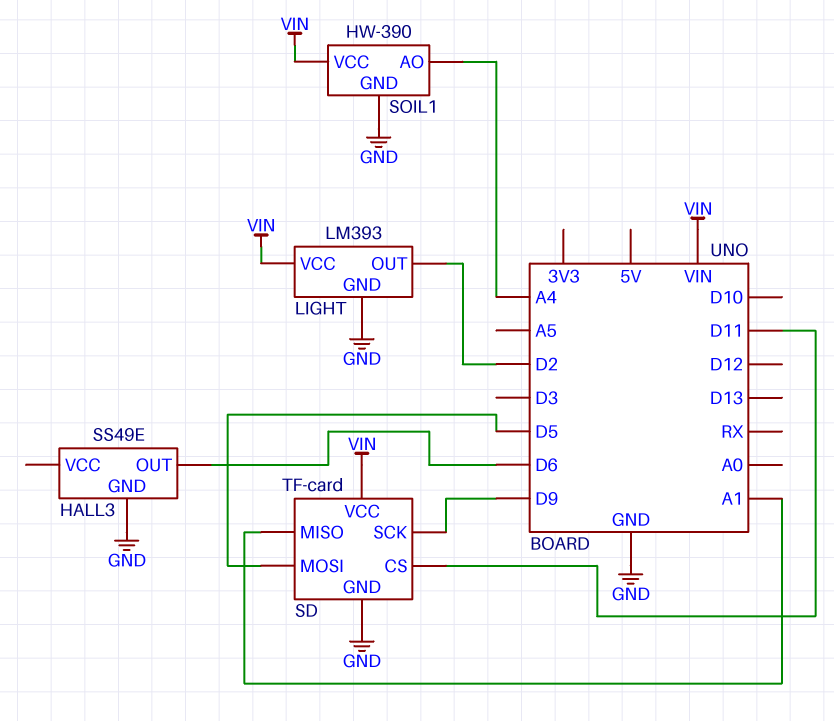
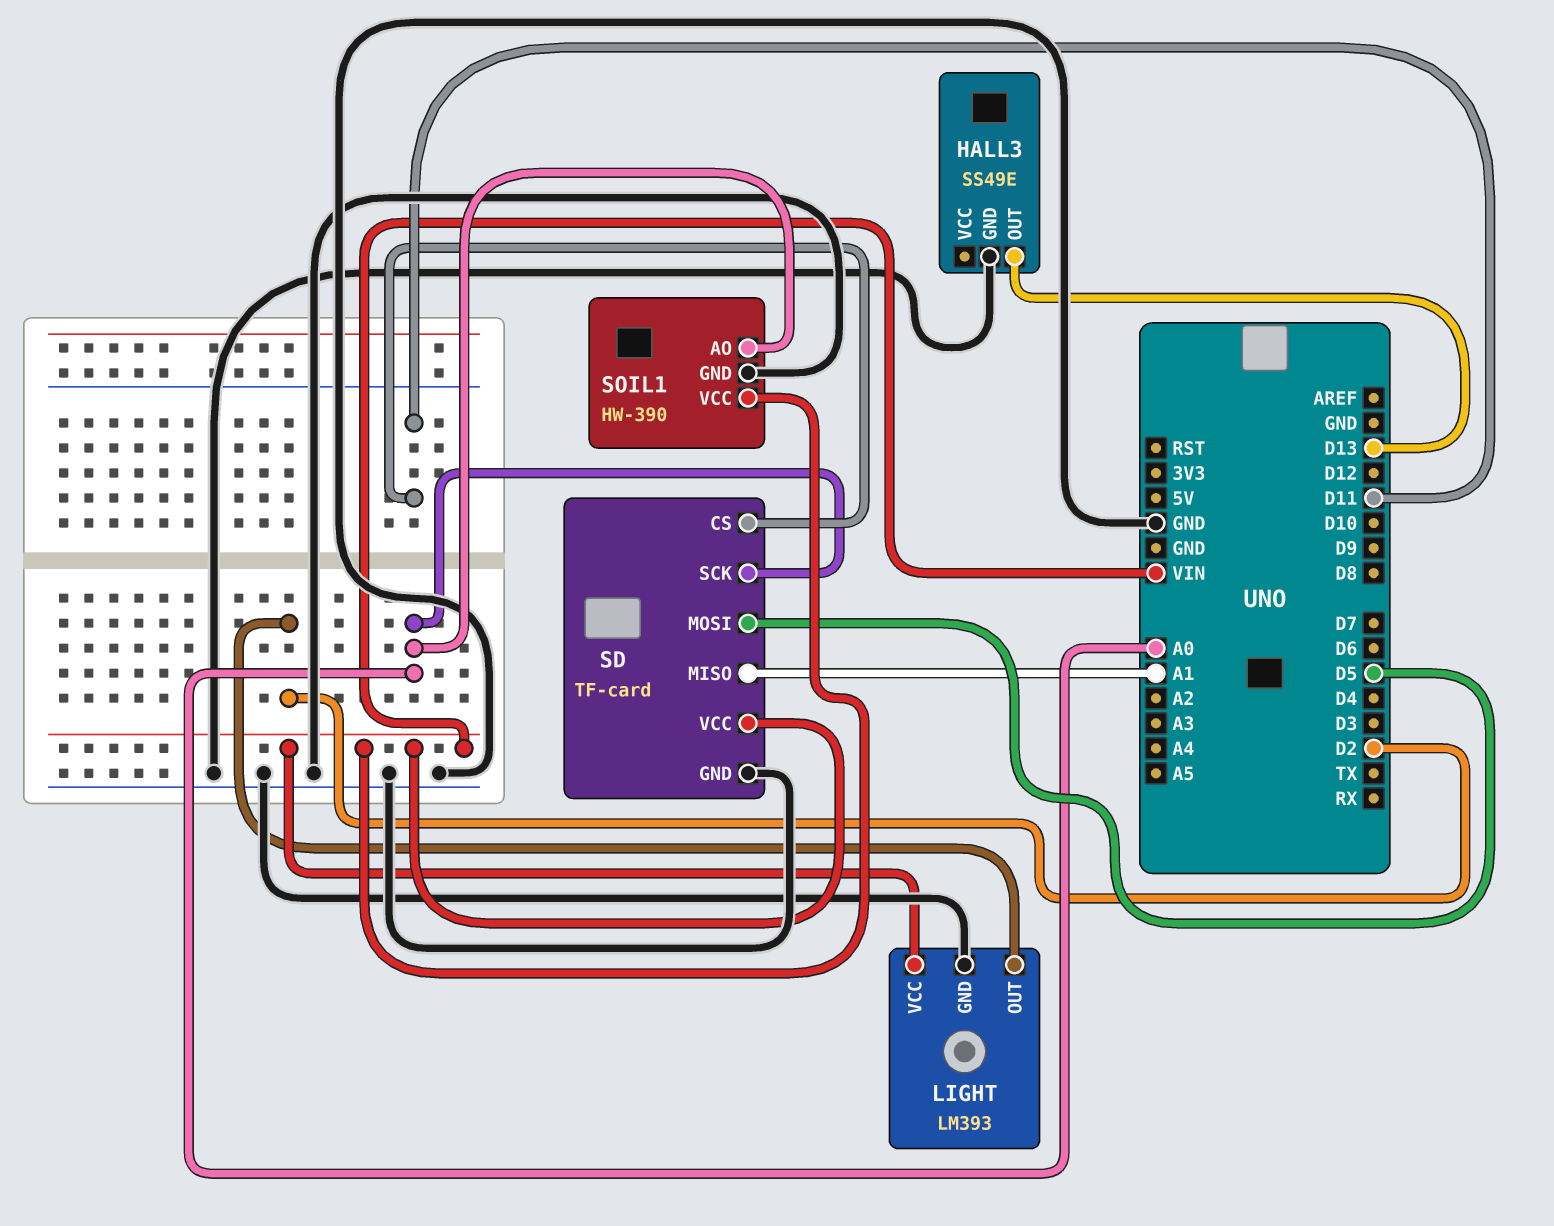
HALL3 pin OUT: D6 -> D13
SD pin SCK: D9 -> A0
SOIL1 pin AO: A4 -> A0

